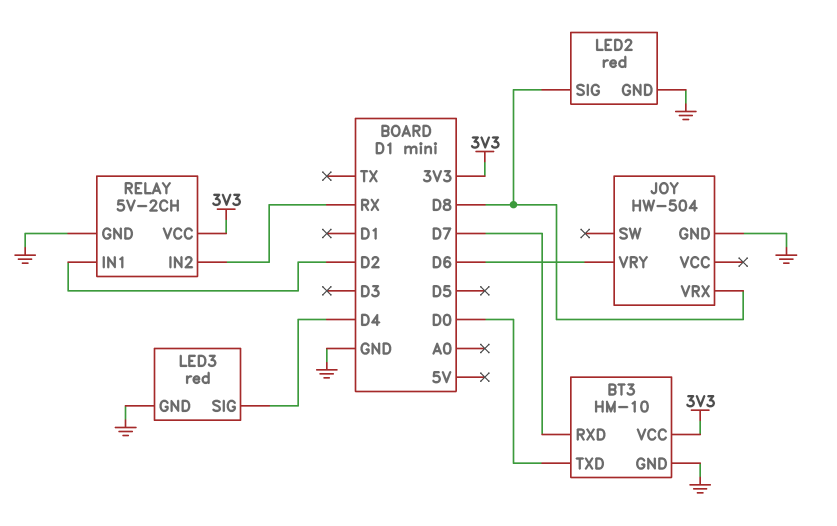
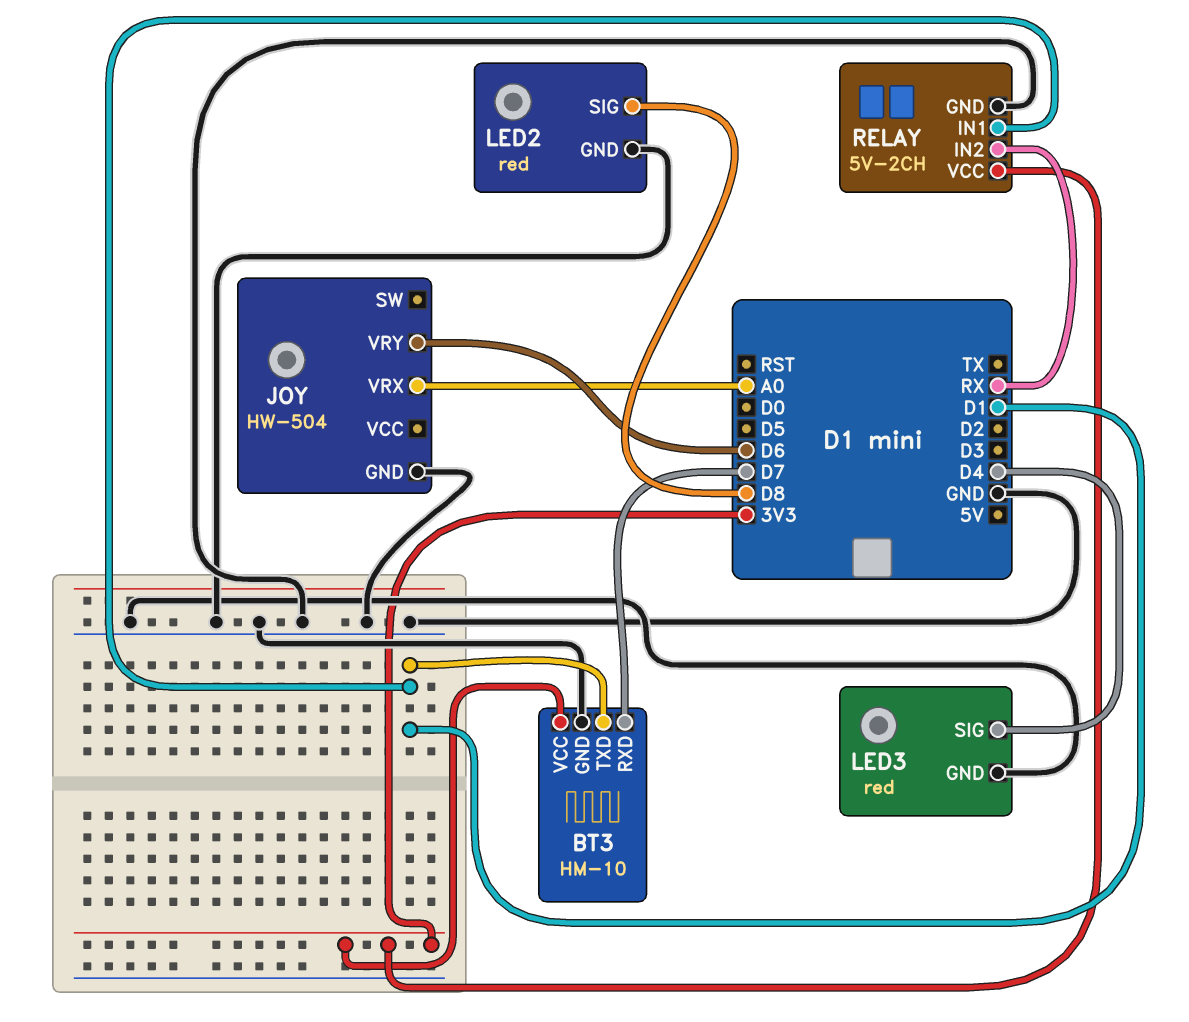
BT3 pin TXD: D0 -> D1
JOY pin VRX: D8 -> A0
RELAY pin IN1: D2 -> D1

